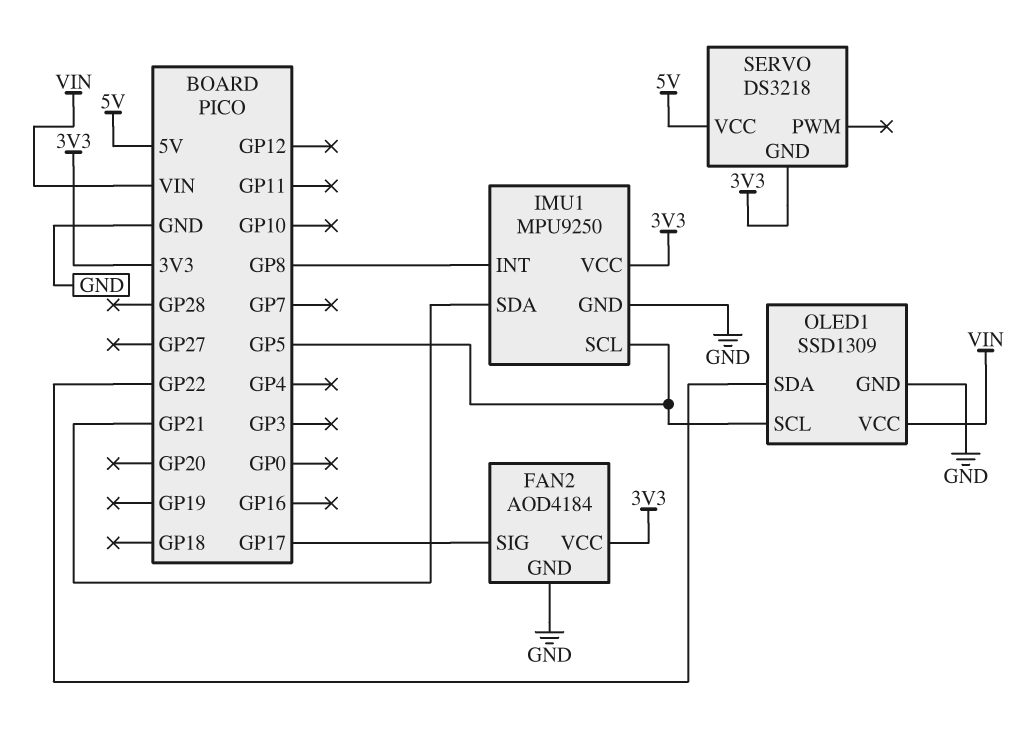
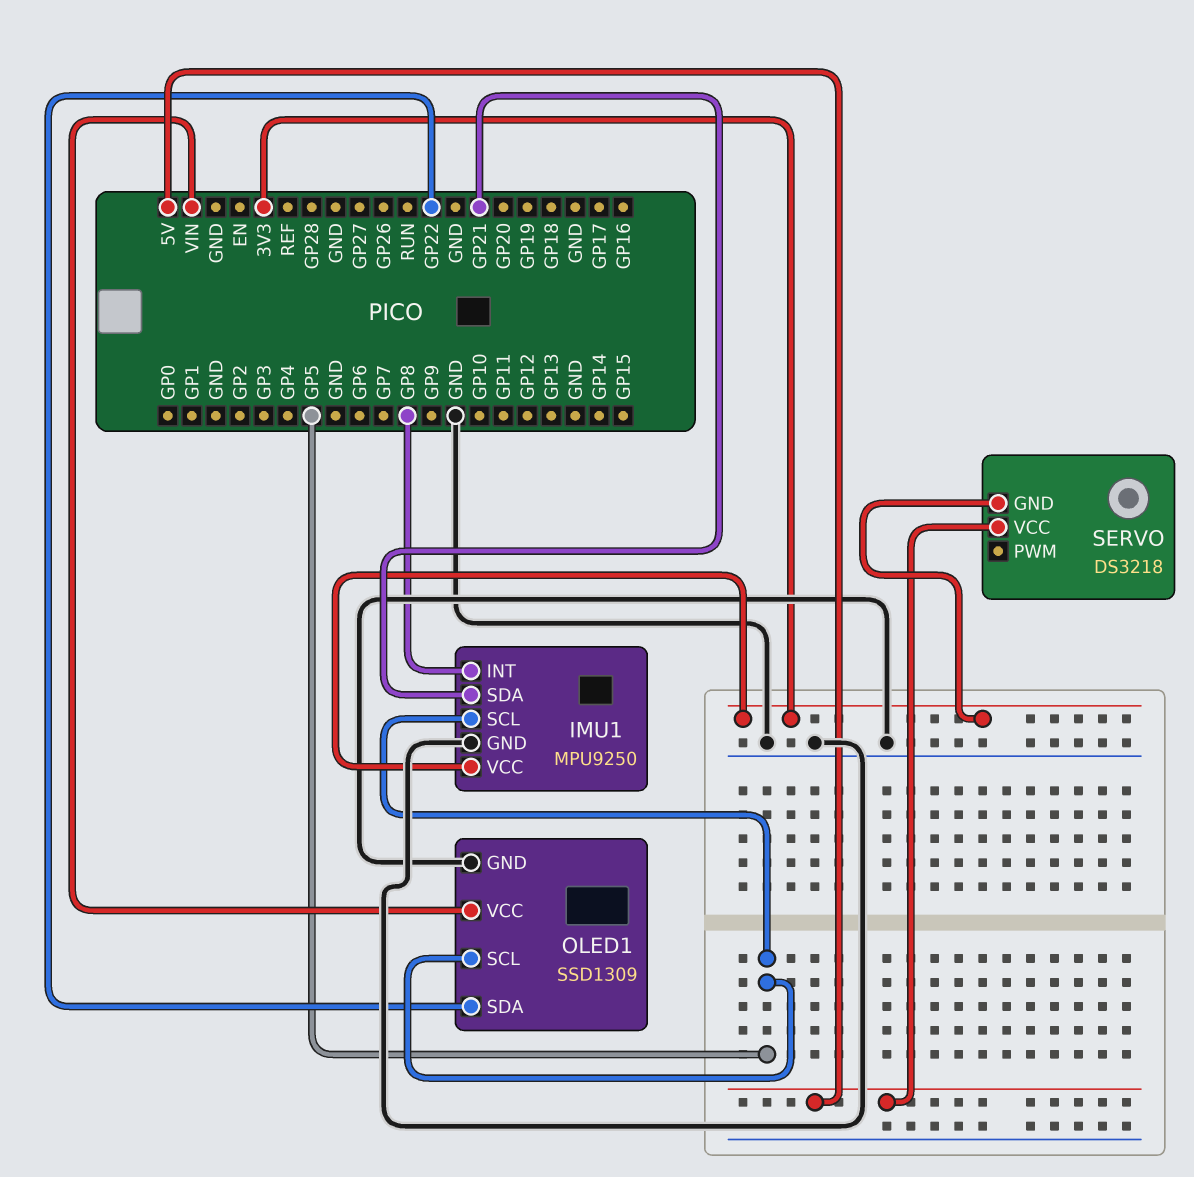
FAN2: AOD4184 -> none
FAN2 pin GND: GND -> none
FAN2 pin SIG: GP17 -> none
FAN2 pin VCC: 3V3 -> none

